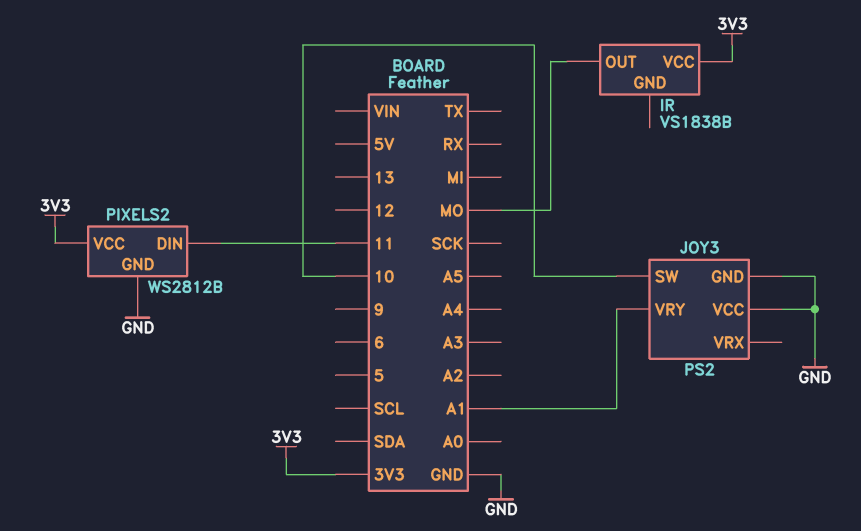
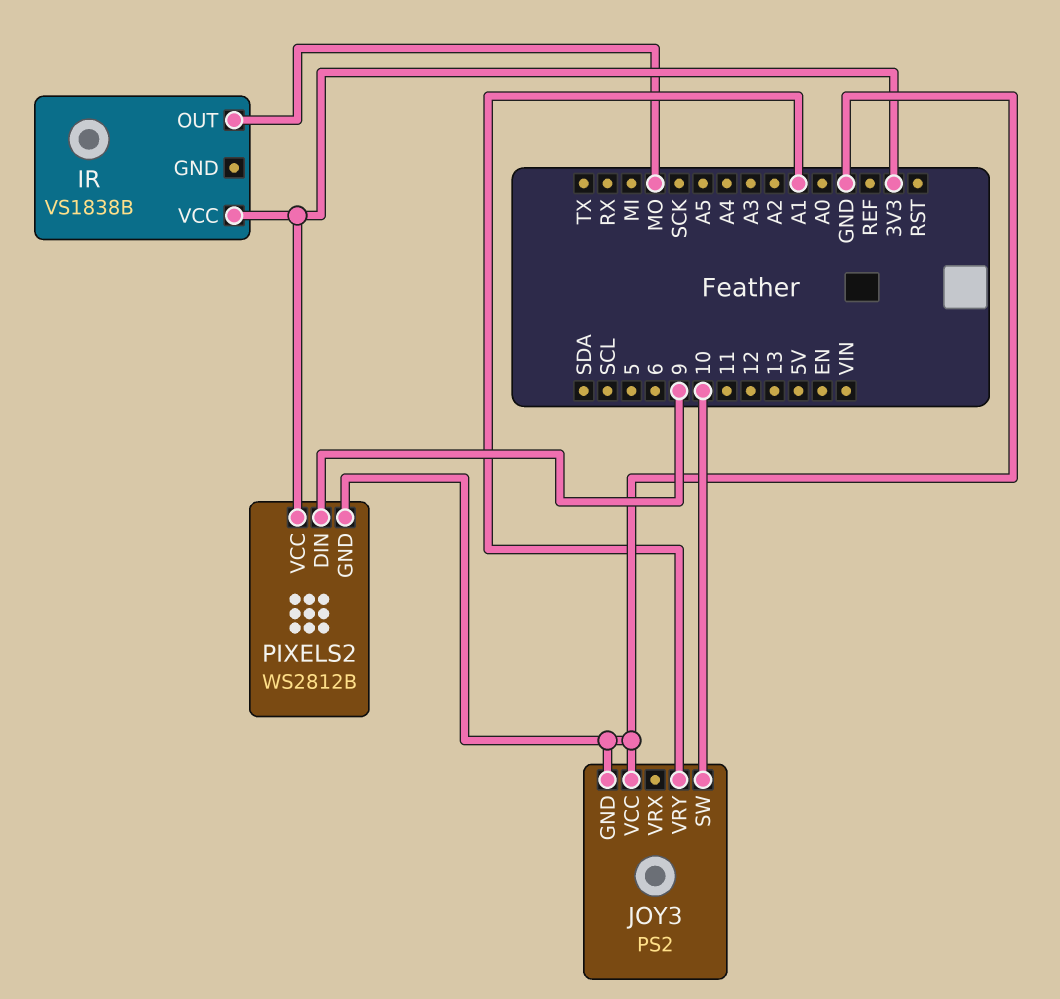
PIXELS2 pin DIN: 11 -> 9

